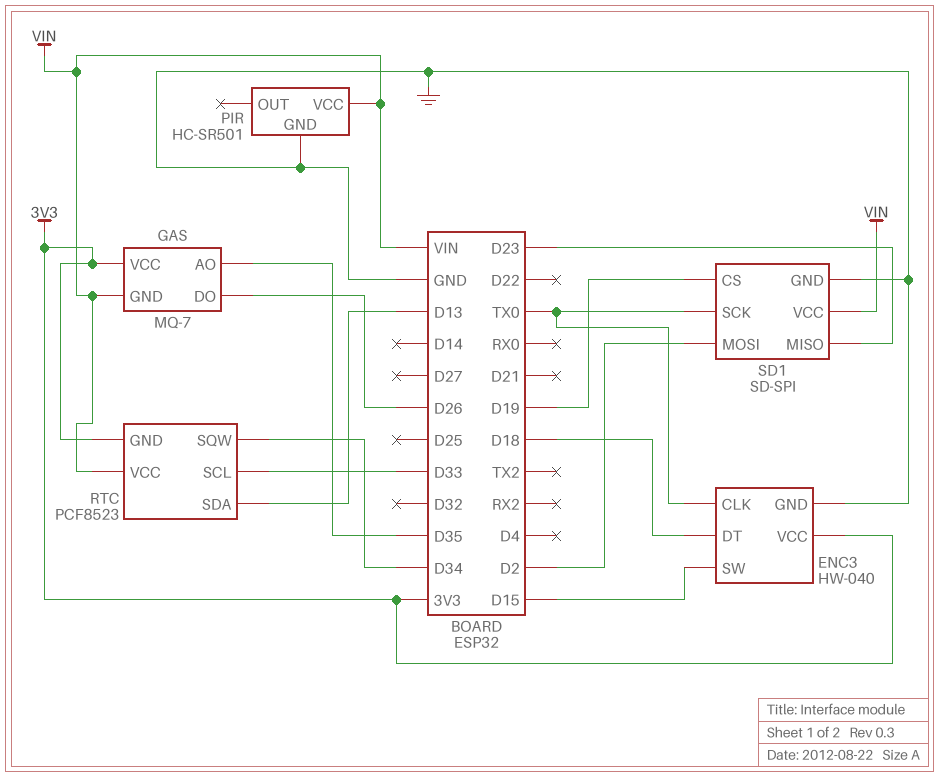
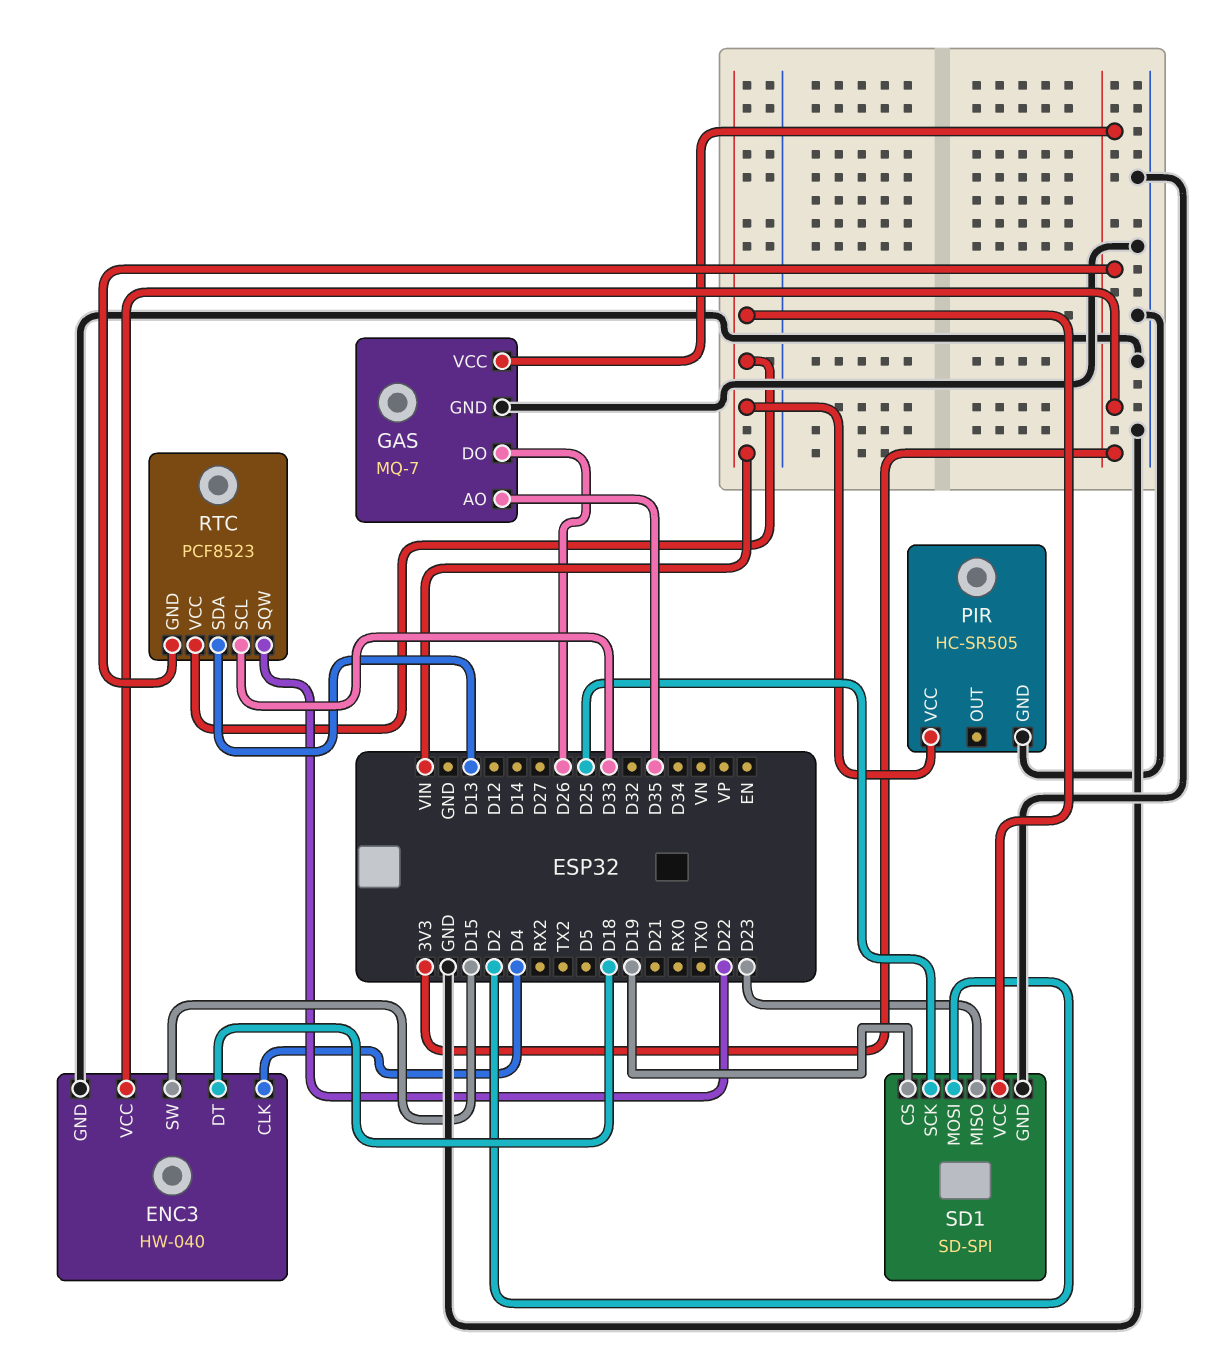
ENC3 pin CLK: TX0 -> D4
GAS pin GND: VIN -> GND
PIR: HC-SR501 -> HC-SR505
RTC pin SQW: D34 -> D22
SD1 pin SCK: TX0 -> D25

